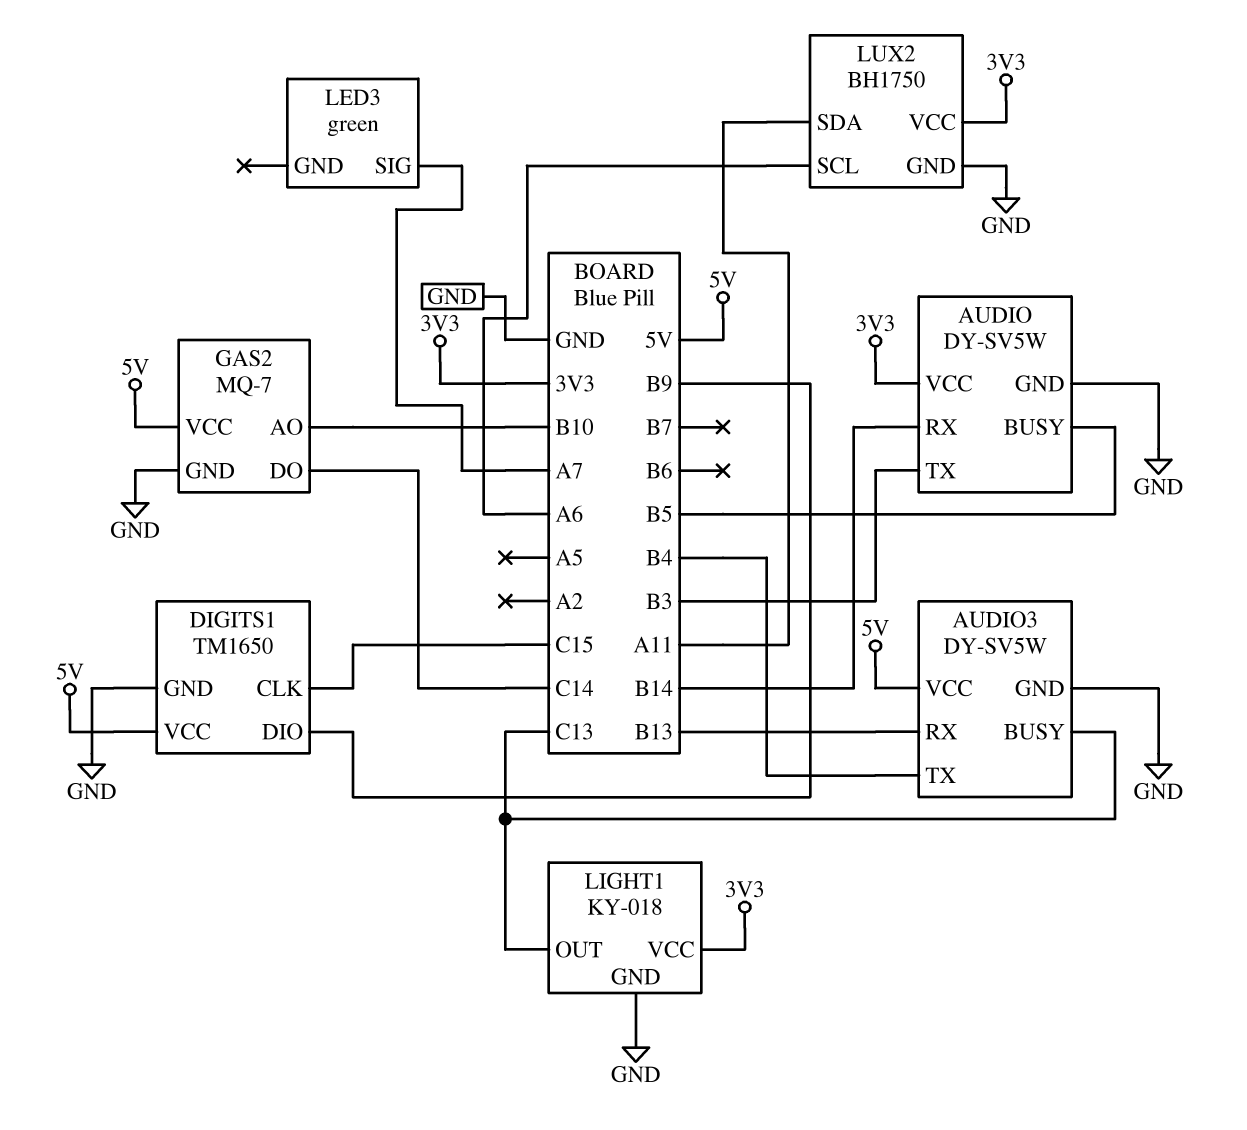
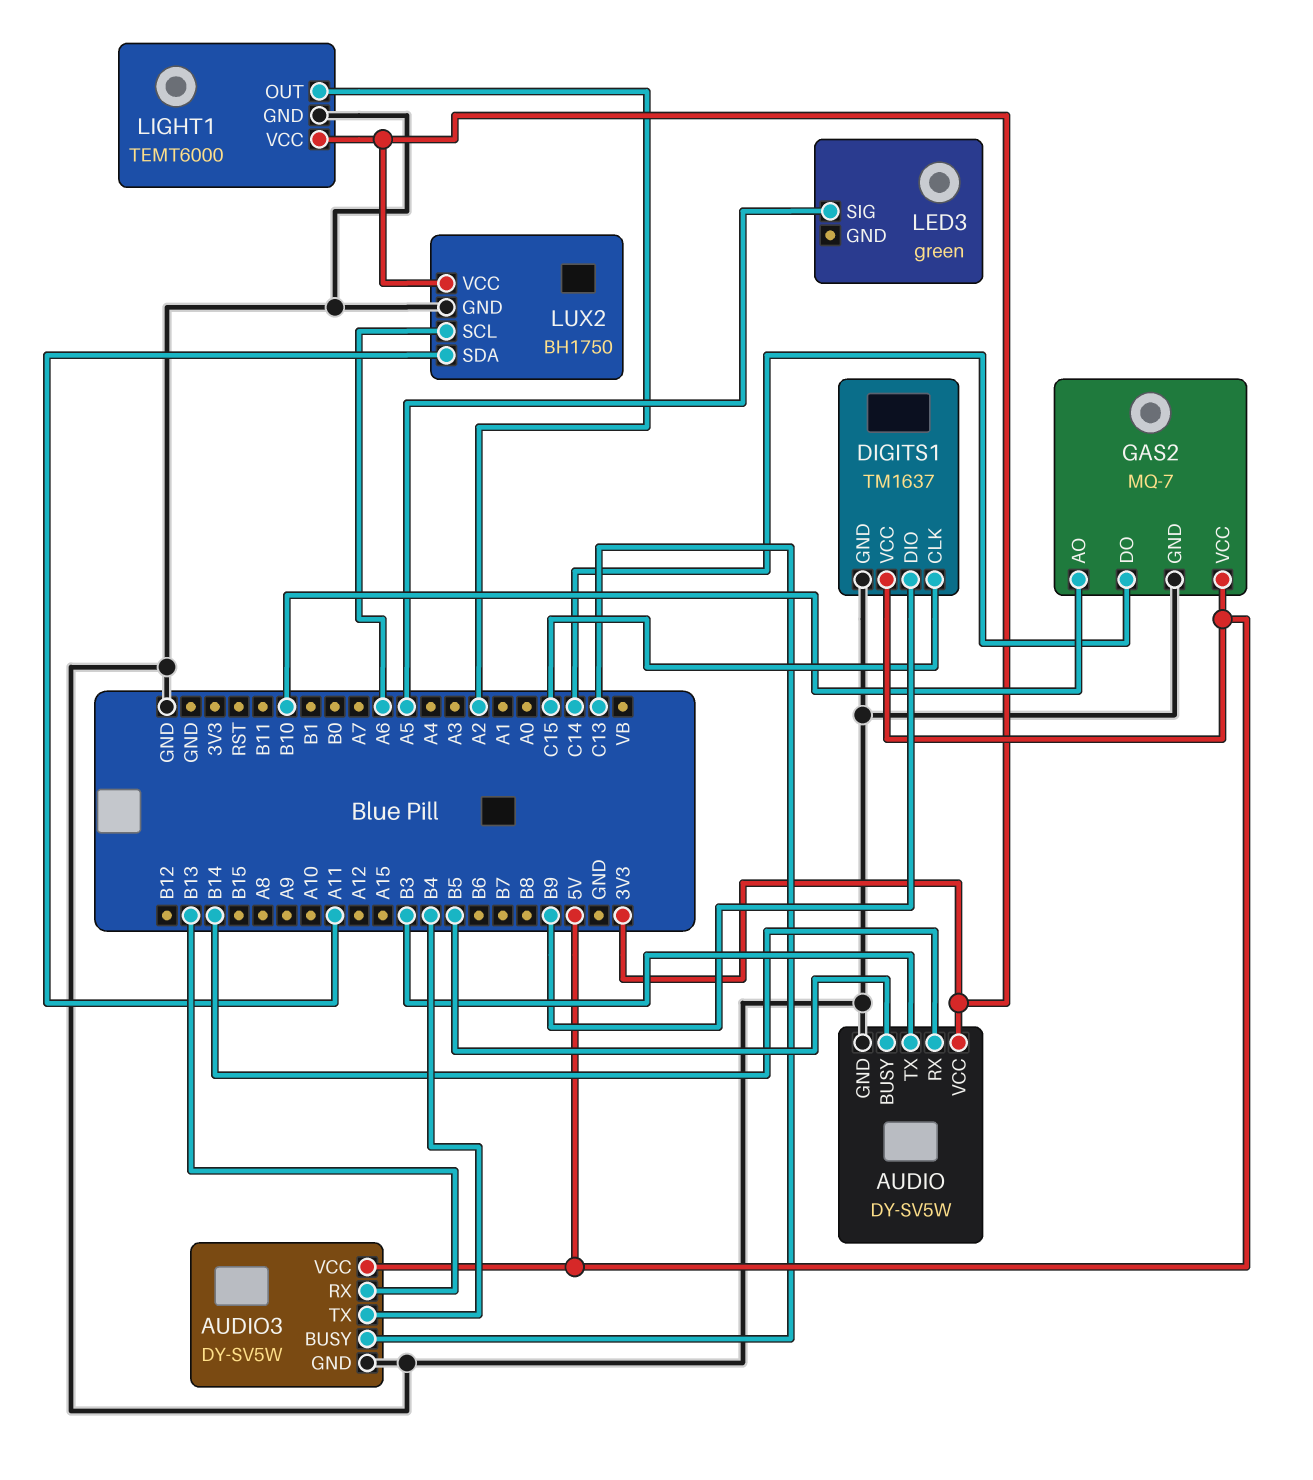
DIGITS1: TM1650 -> TM1637
LED3 pin SIG: A7 -> A5
LIGHT1: KY-018 -> TEMT6000
LIGHT1 pin OUT: C13 -> A2

